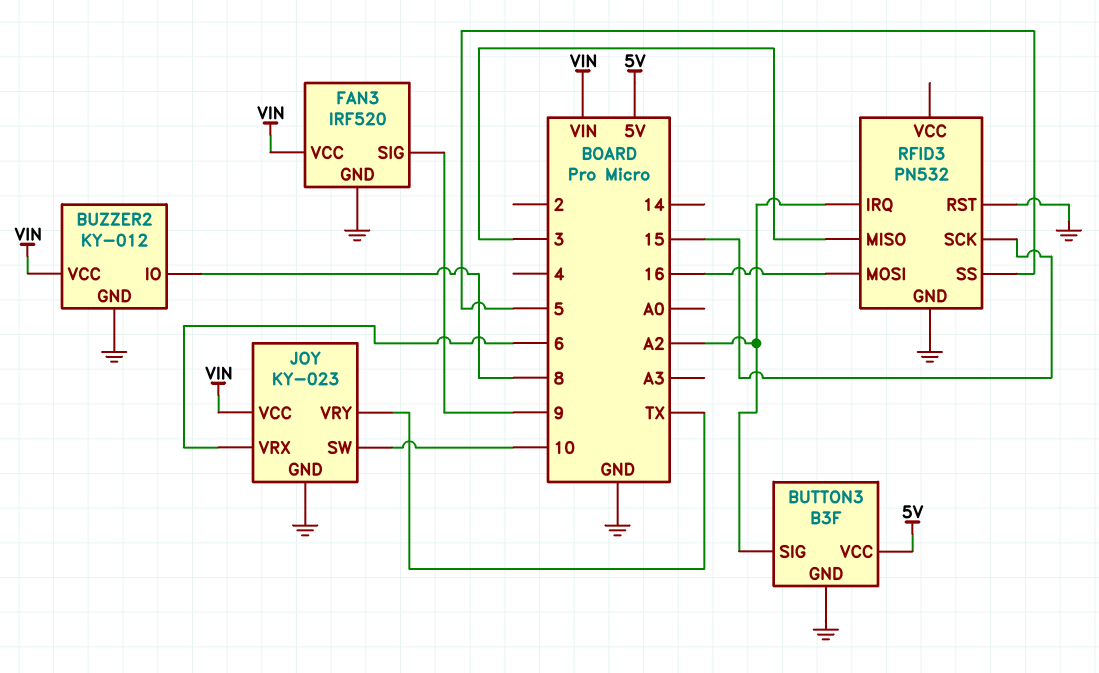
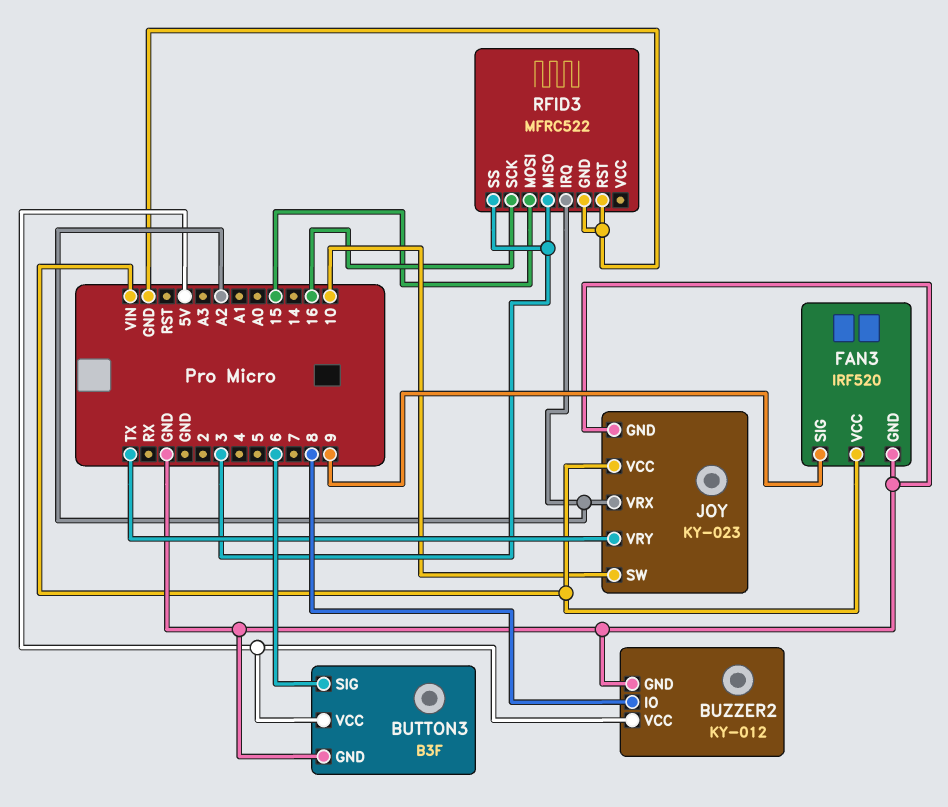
BUTTON3 pin SIG: A2 -> 6
BUZZER2 pin VCC: VIN -> 5V
JOY pin VRX: 6 -> A2
RFID3: PN532 -> MFRC522
RFID3 pin MOSI: 16 -> 15
RFID3 pin SCK: 15 -> 16
RFID3 pin SS: 5 -> 3

